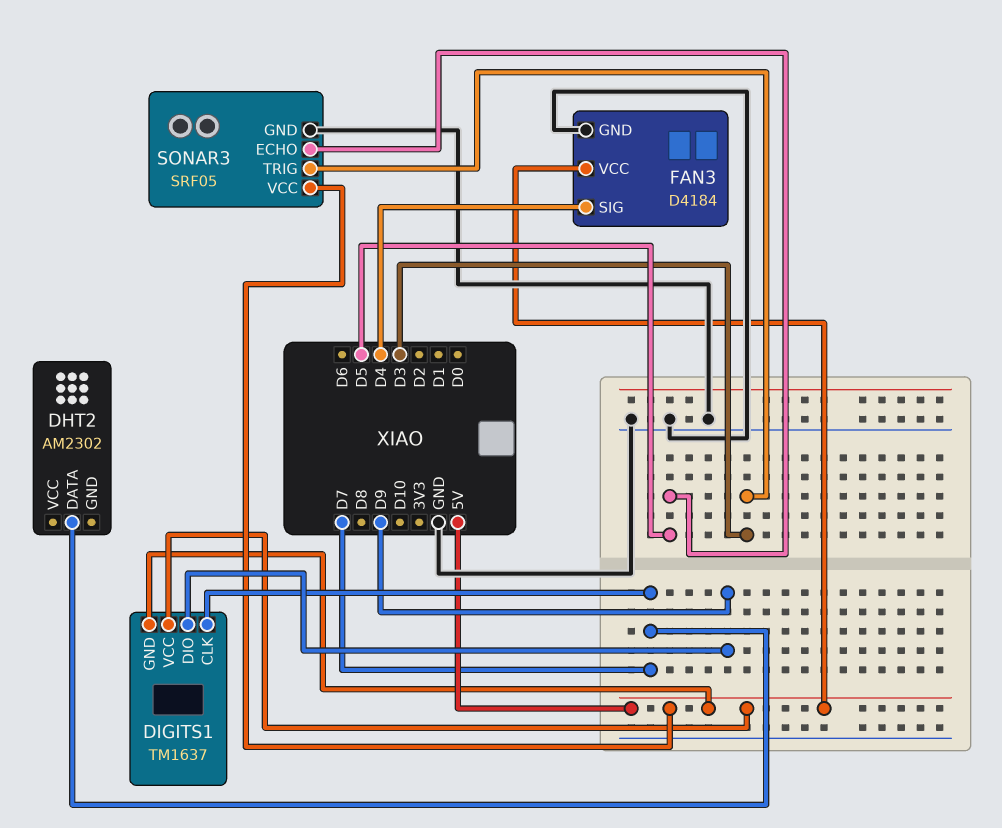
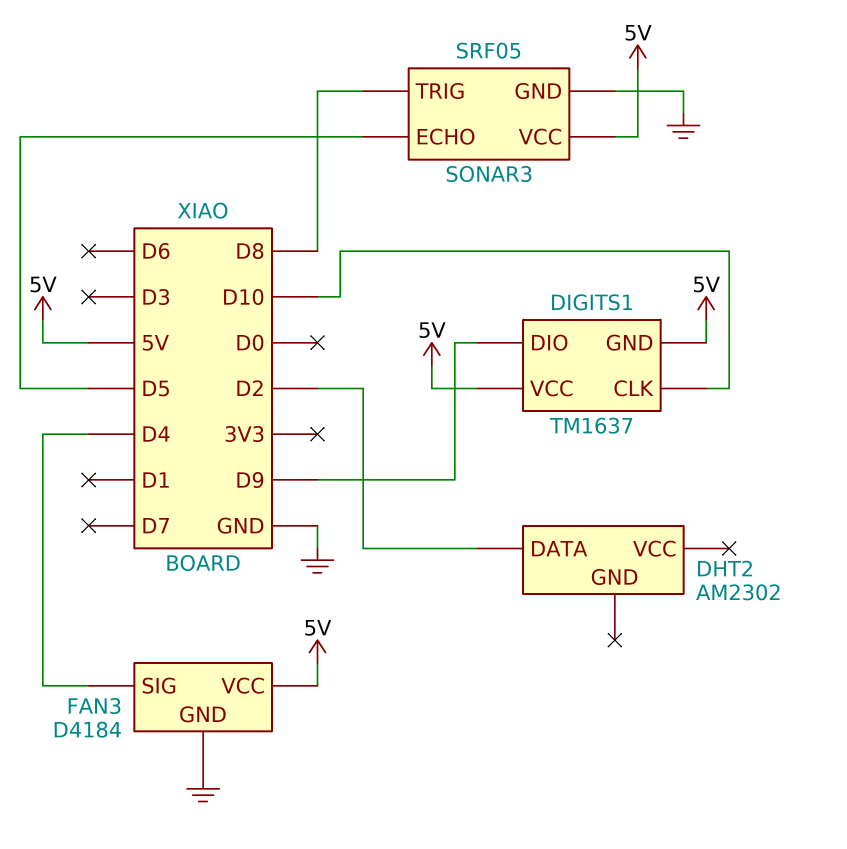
DHT2 pin DATA: D7 -> D2
DIGITS1 pin CLK: D7 -> D10
SONAR3 pin TRIG: D3 -> D8

